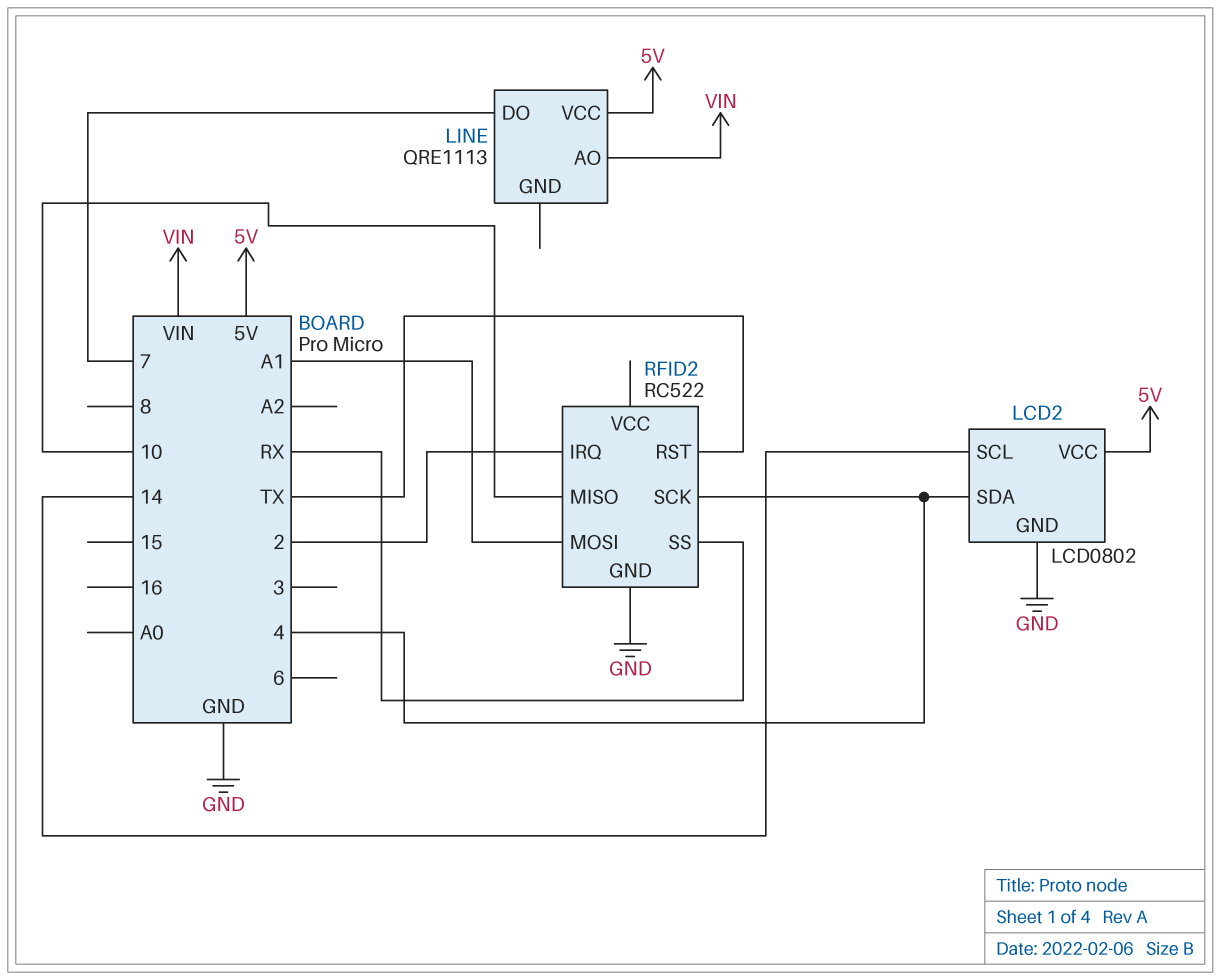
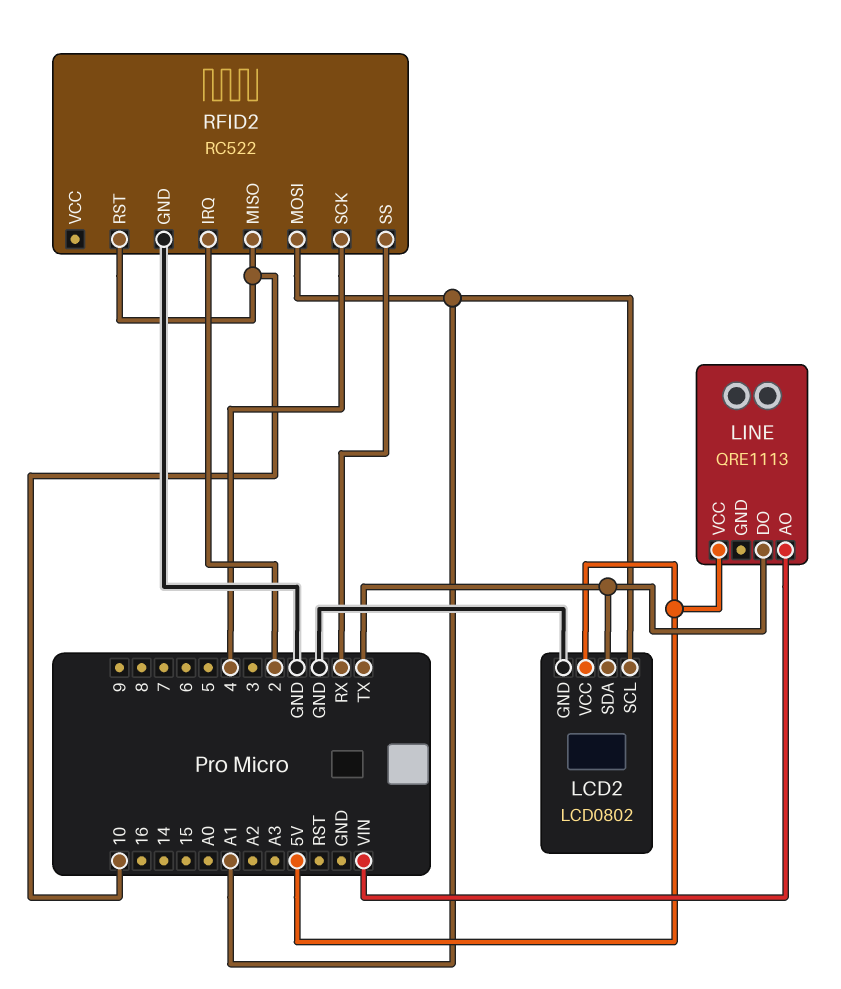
LCD2 pin SCL: 14 -> A1
LCD2 pin SDA: 4 -> TX
LINE pin DO: 7 -> TX
RFID2 pin RST: TX -> 10

